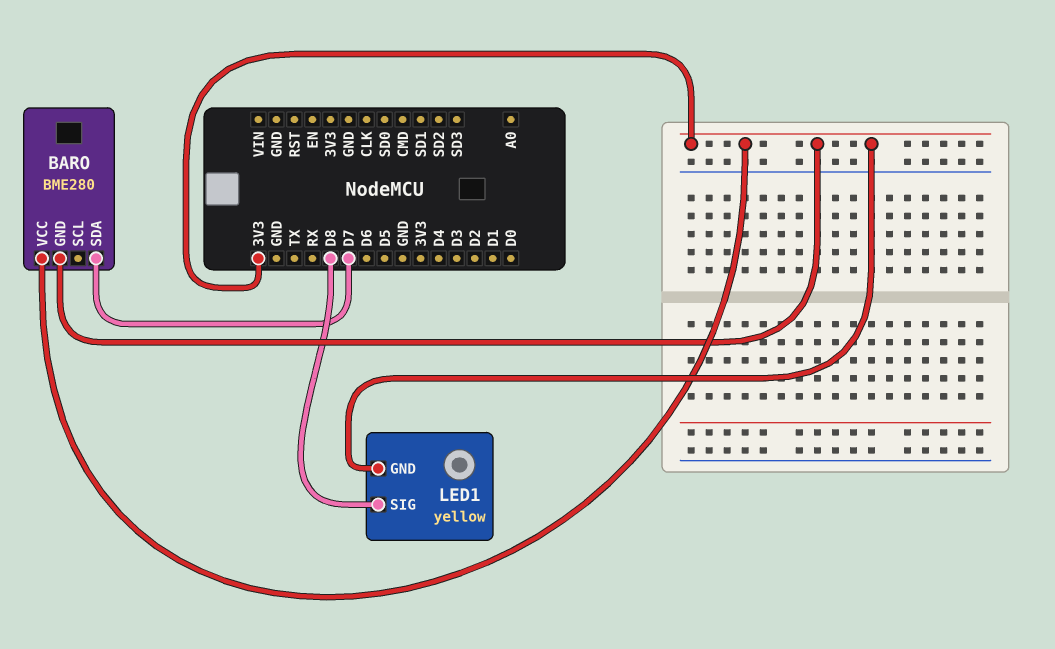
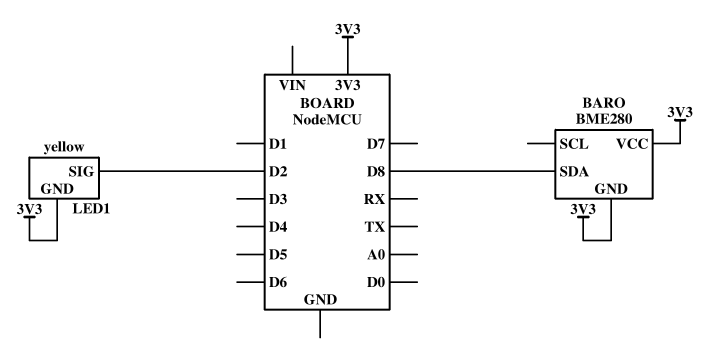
BARO pin SDA: D7 -> D8
LED1 pin SIG: D8 -> D2

